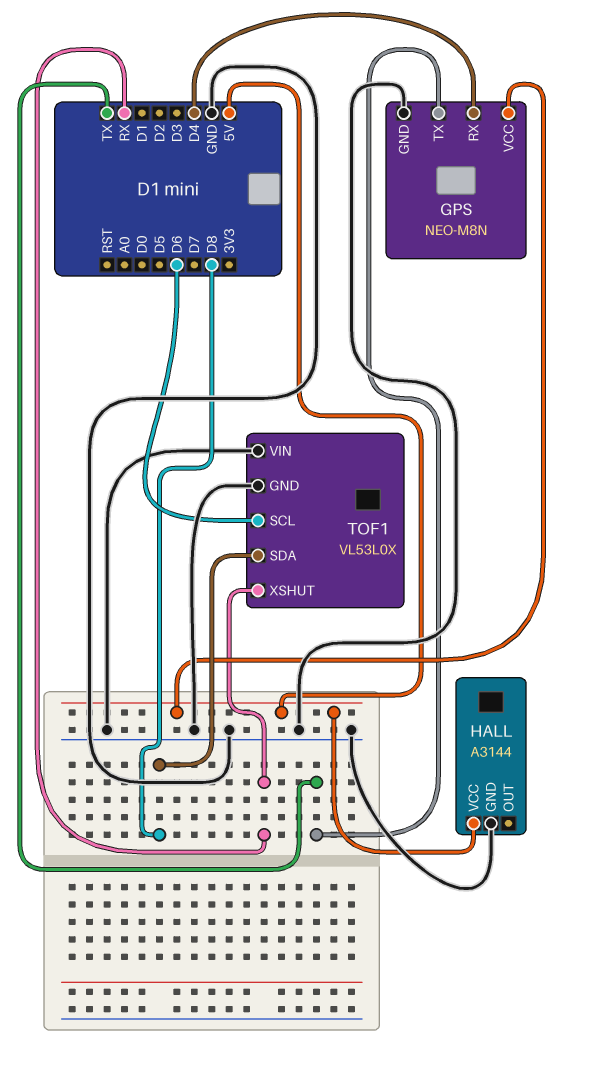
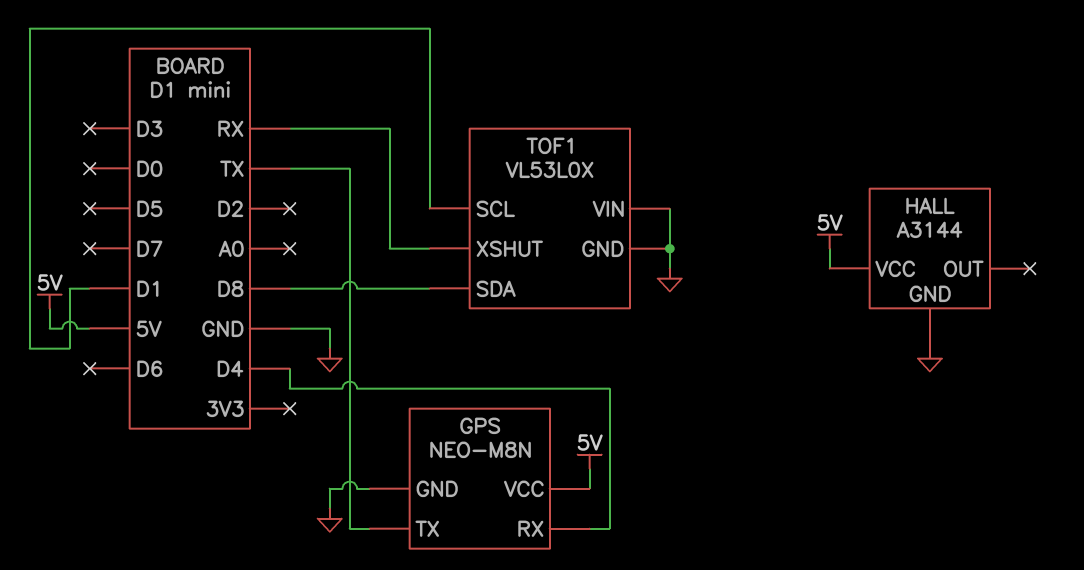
TOF1 pin SCL: D6 -> D1

